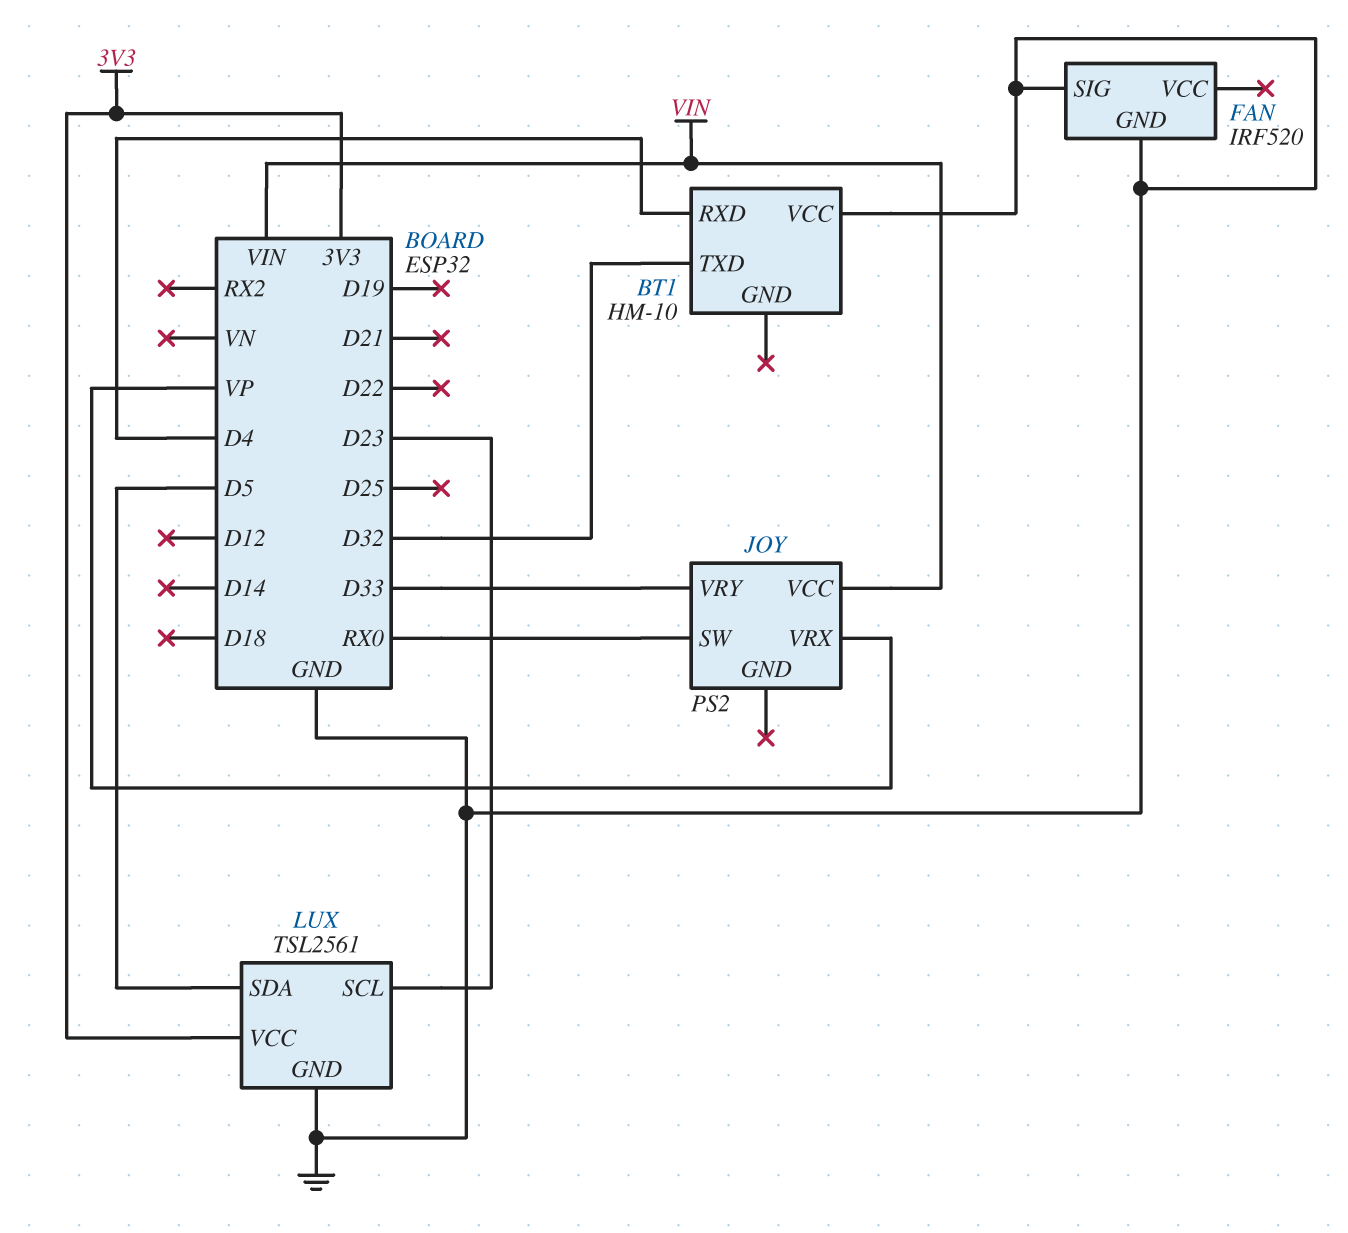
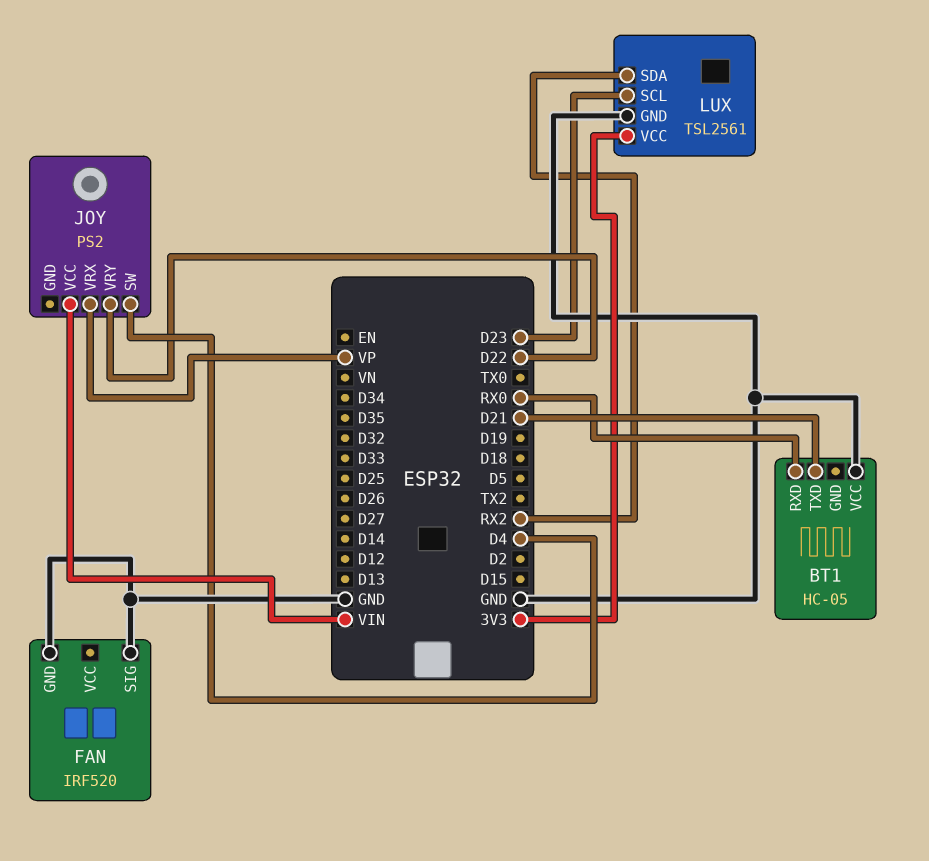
BT1: HM-10 -> HC-05
BT1 pin RXD: D4 -> RX0
BT1 pin TXD: D32 -> D21
JOY pin SW: RX0 -> D4
JOY pin VRY: D33 -> D22
LUX pin SDA: D5 -> RX2

